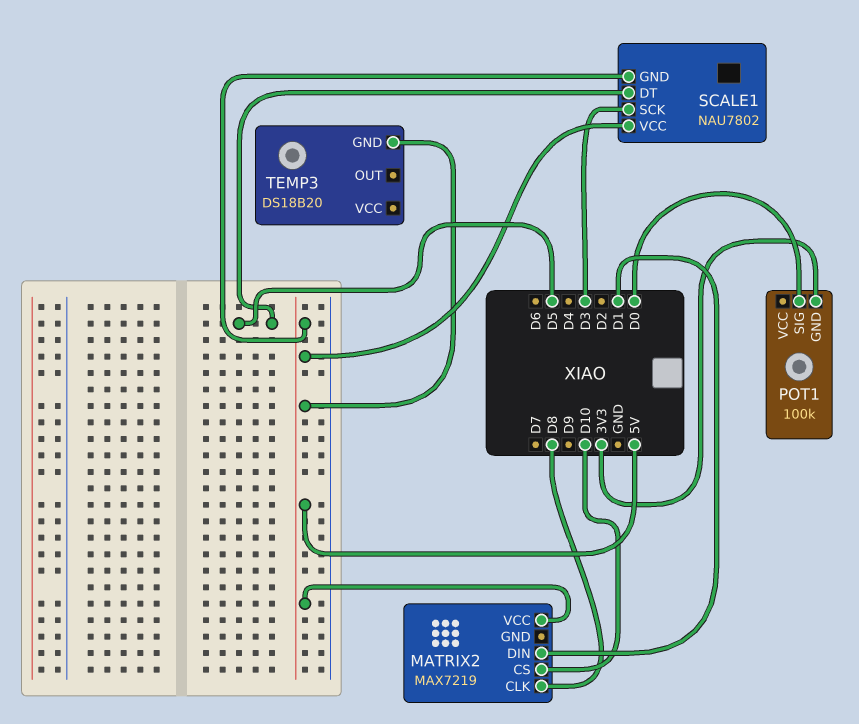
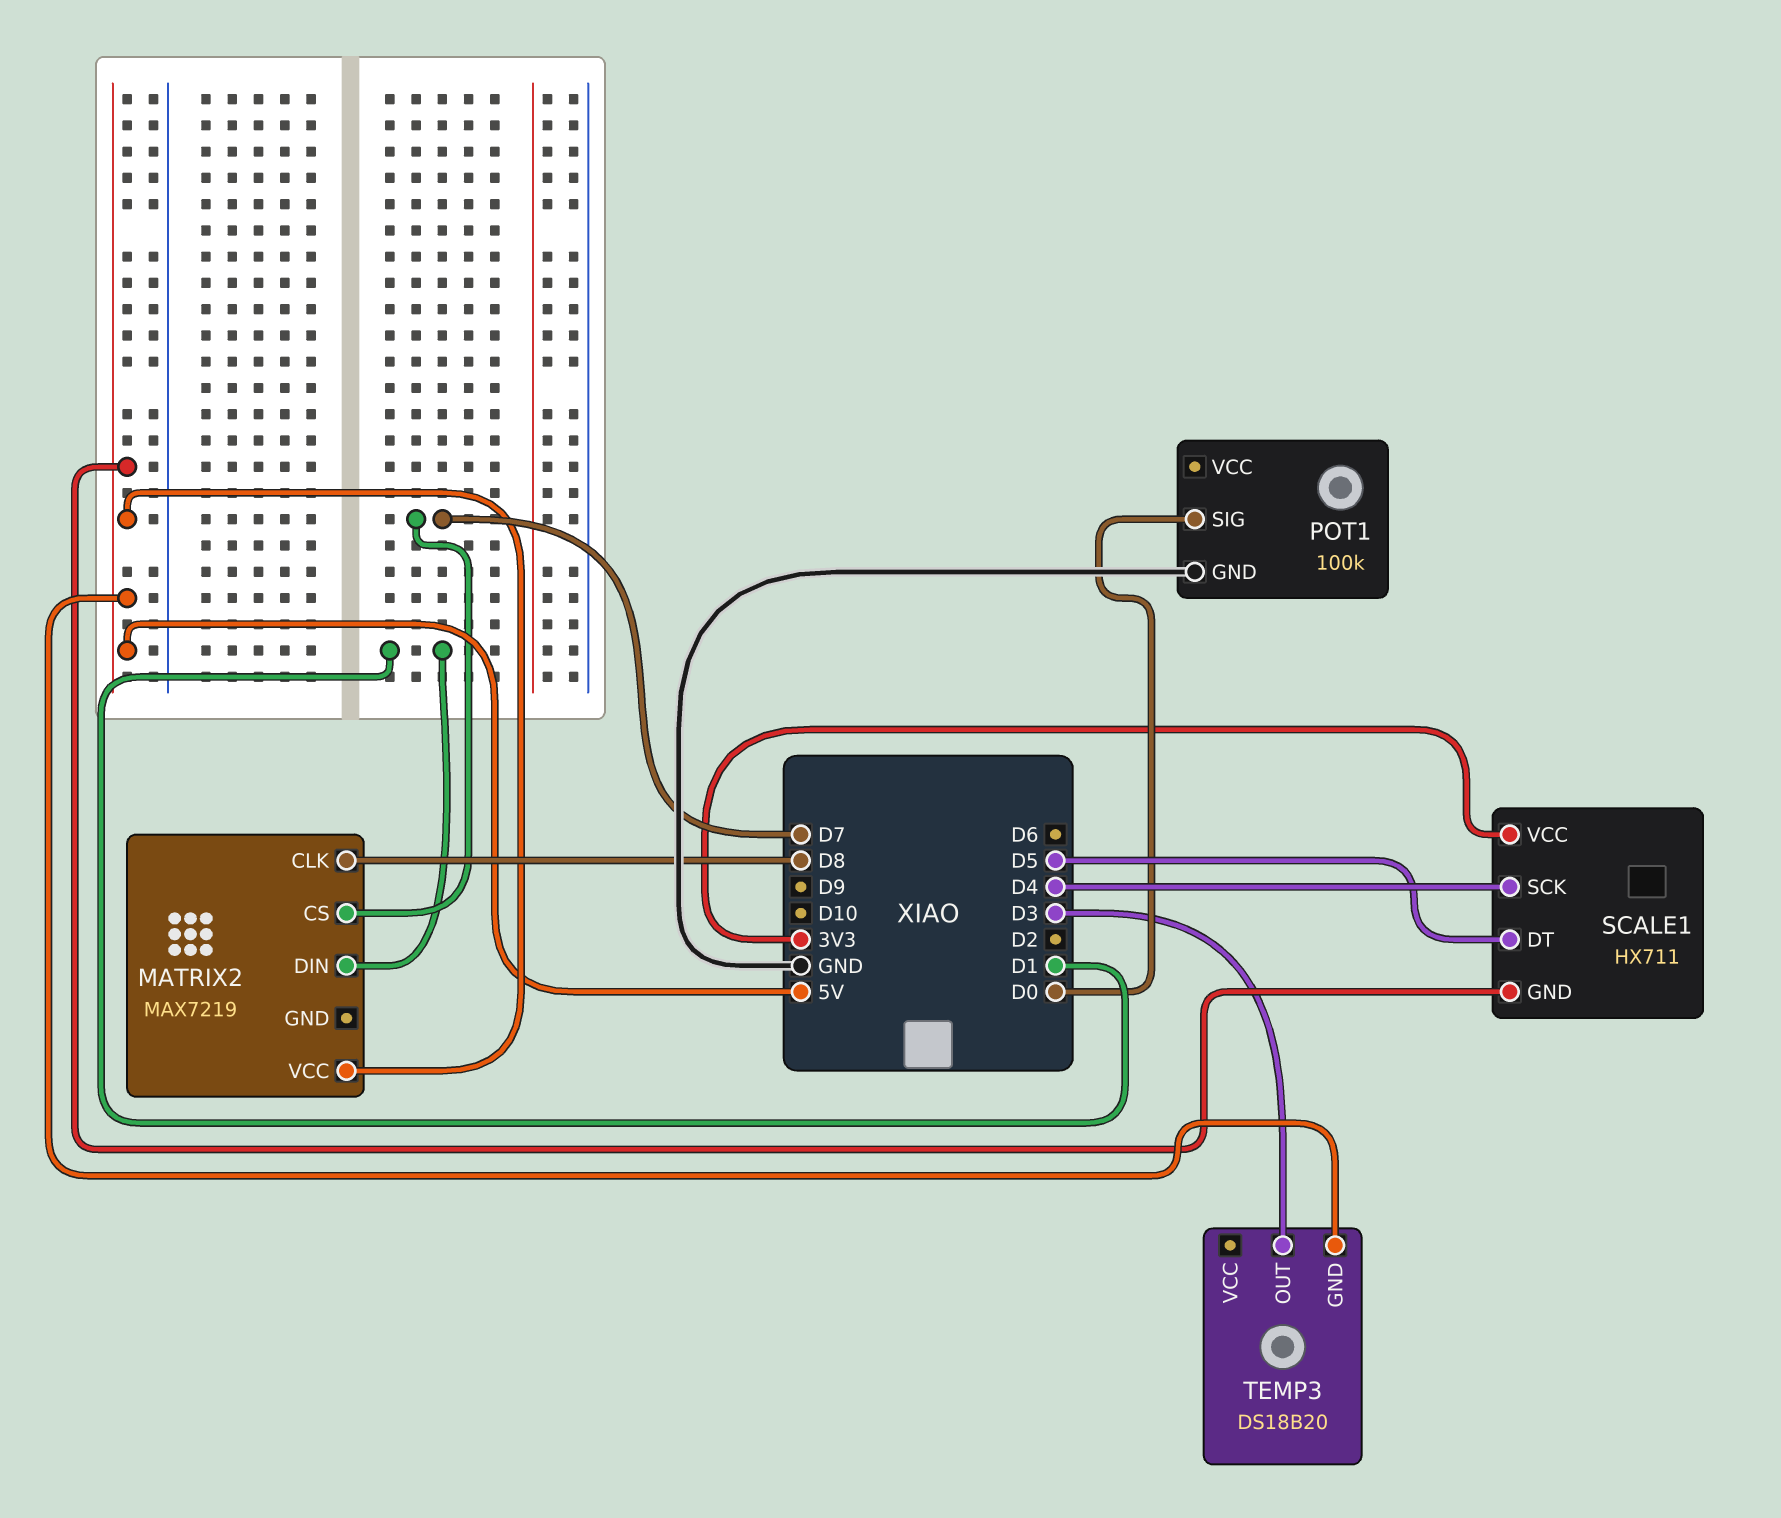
MATRIX2 pin CS: D10 -> D7
POT1 pin GND: 3V3 -> GND
SCALE1: NAU7802 -> HX711
SCALE1 pin SCK: D3 -> D4
SCALE1 pin VCC: 5V -> 3V3
TEMP3 pin OUT: none -> D3

